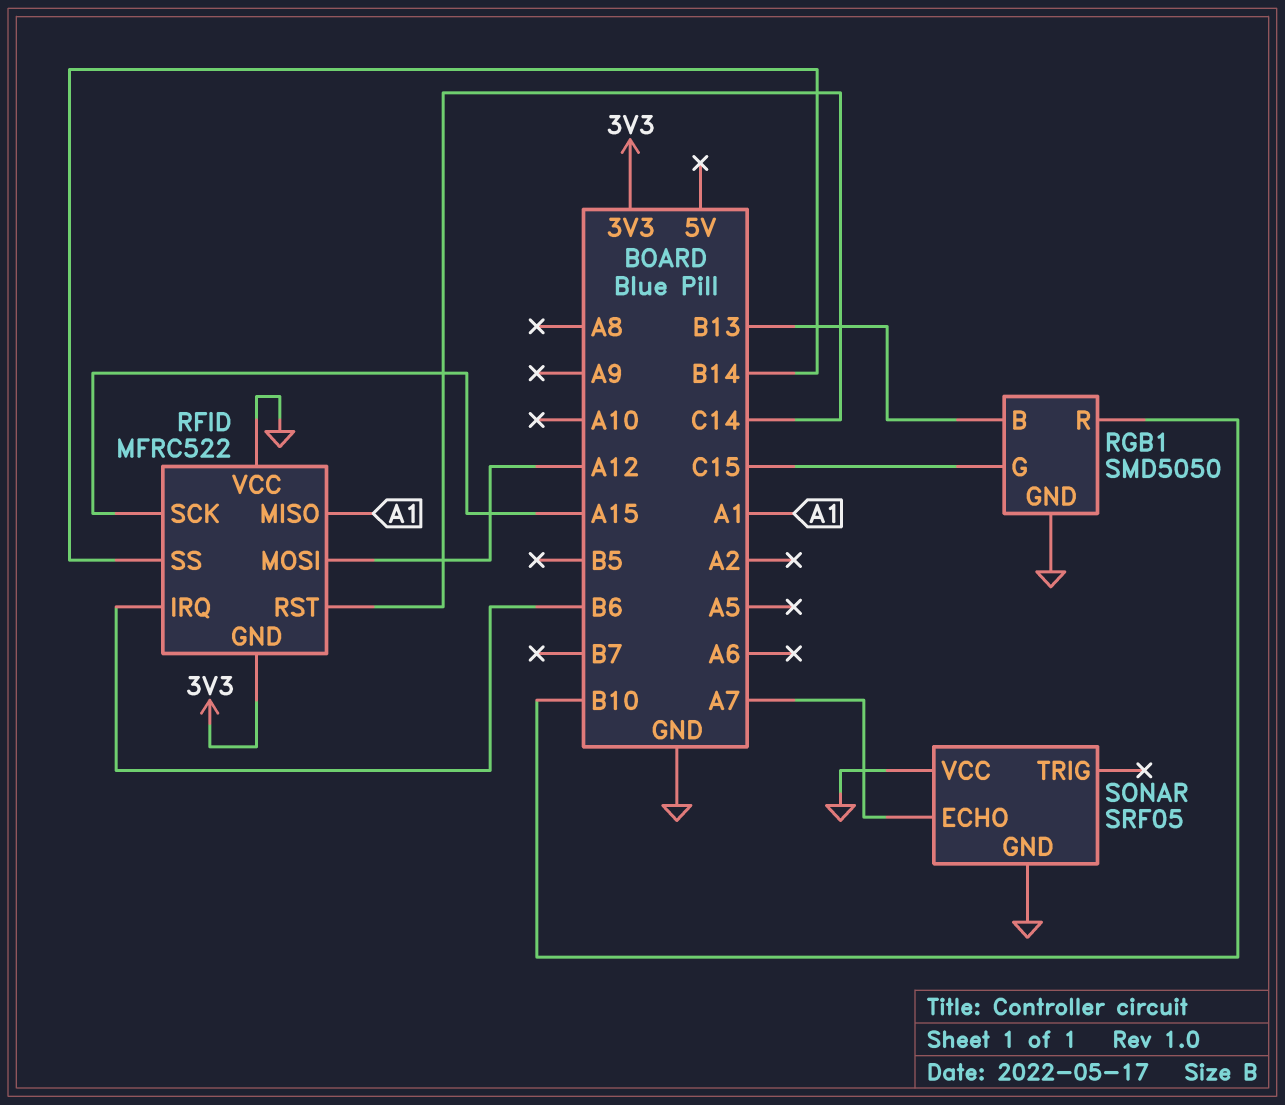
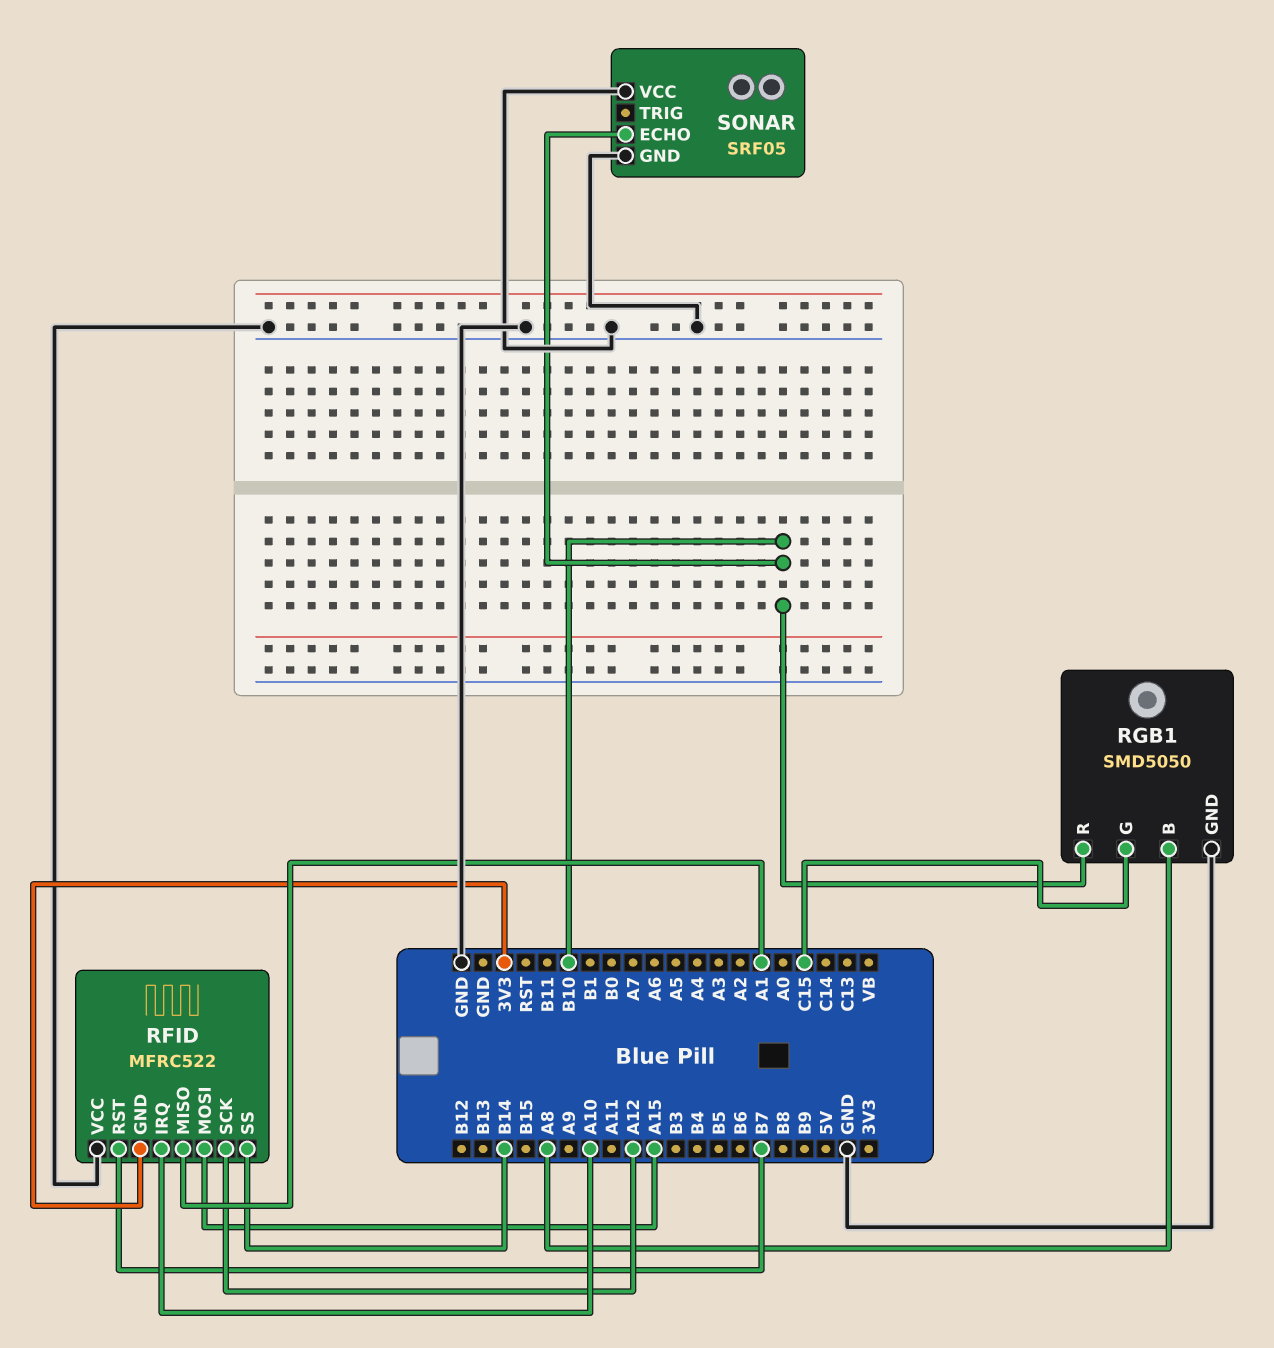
RFID pin IRQ: B6 -> A10
RFID pin MOSI: A12 -> A15
RFID pin RST: C14 -> B7
RFID pin SCK: A15 -> A12
RGB1 pin B: B13 -> A8
SONAR pin ECHO: A7 -> B10

